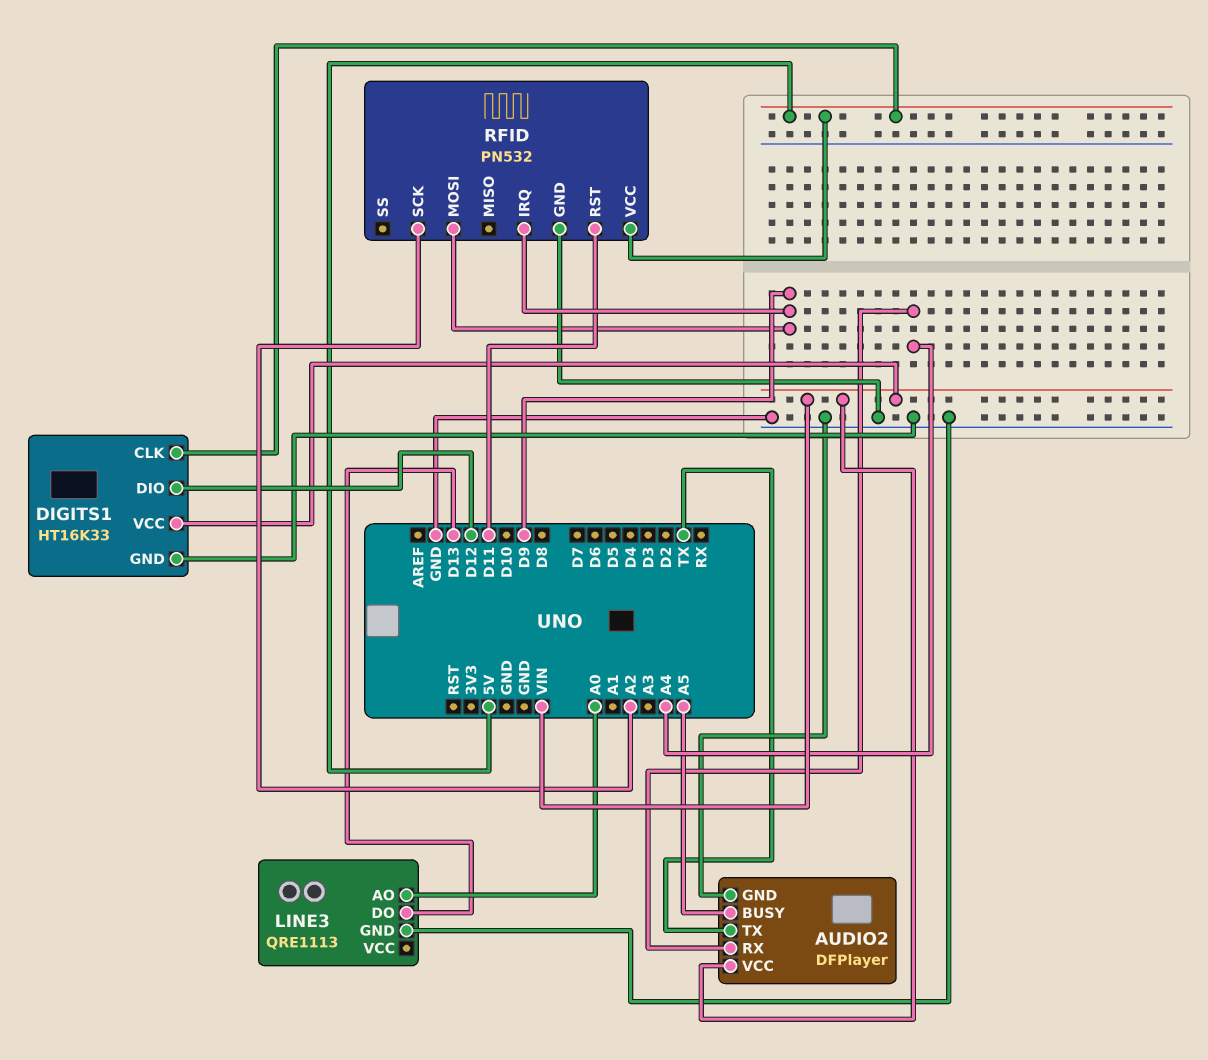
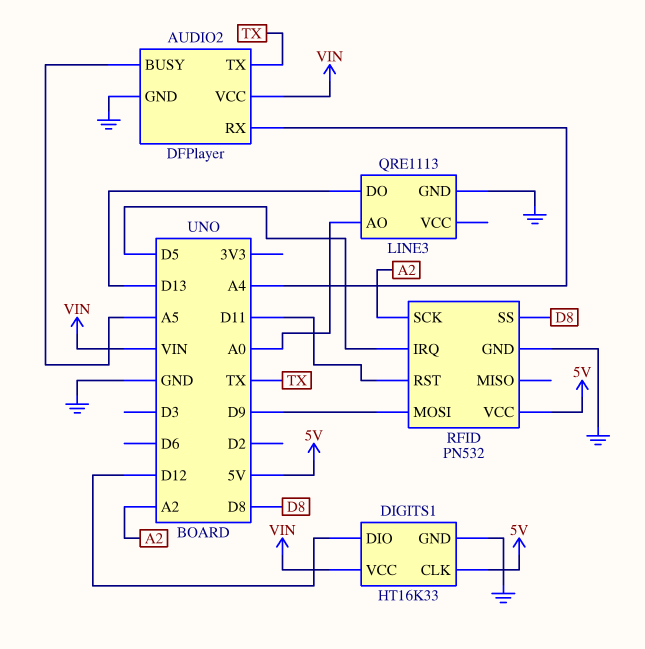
RFID pin IRQ: D9 -> D5
RFID pin SS: none -> D8

